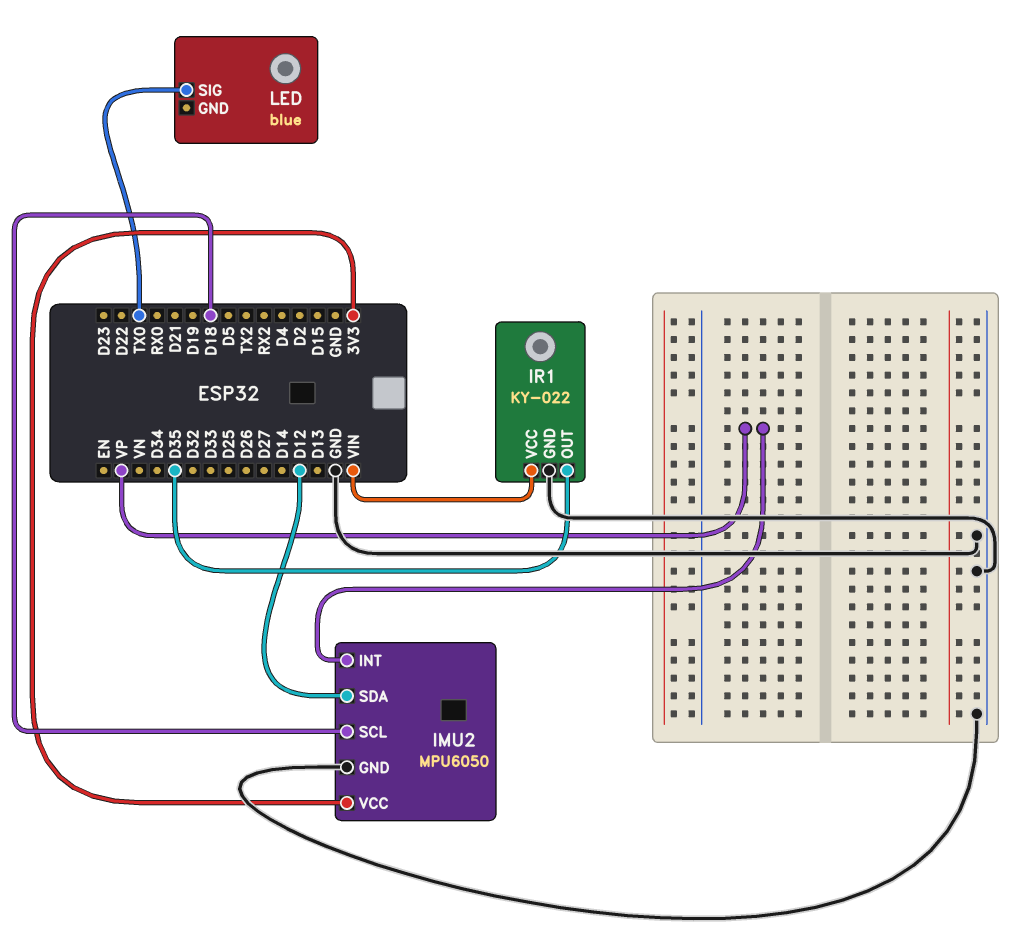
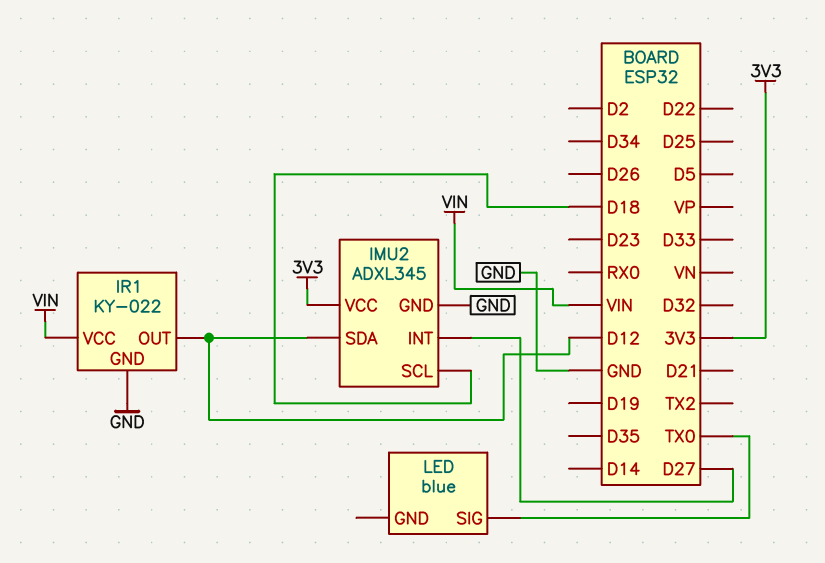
IMU2: MPU6050 -> ADXL345
IMU2 pin INT: VP -> D27
IR1 pin OUT: D35 -> D12

